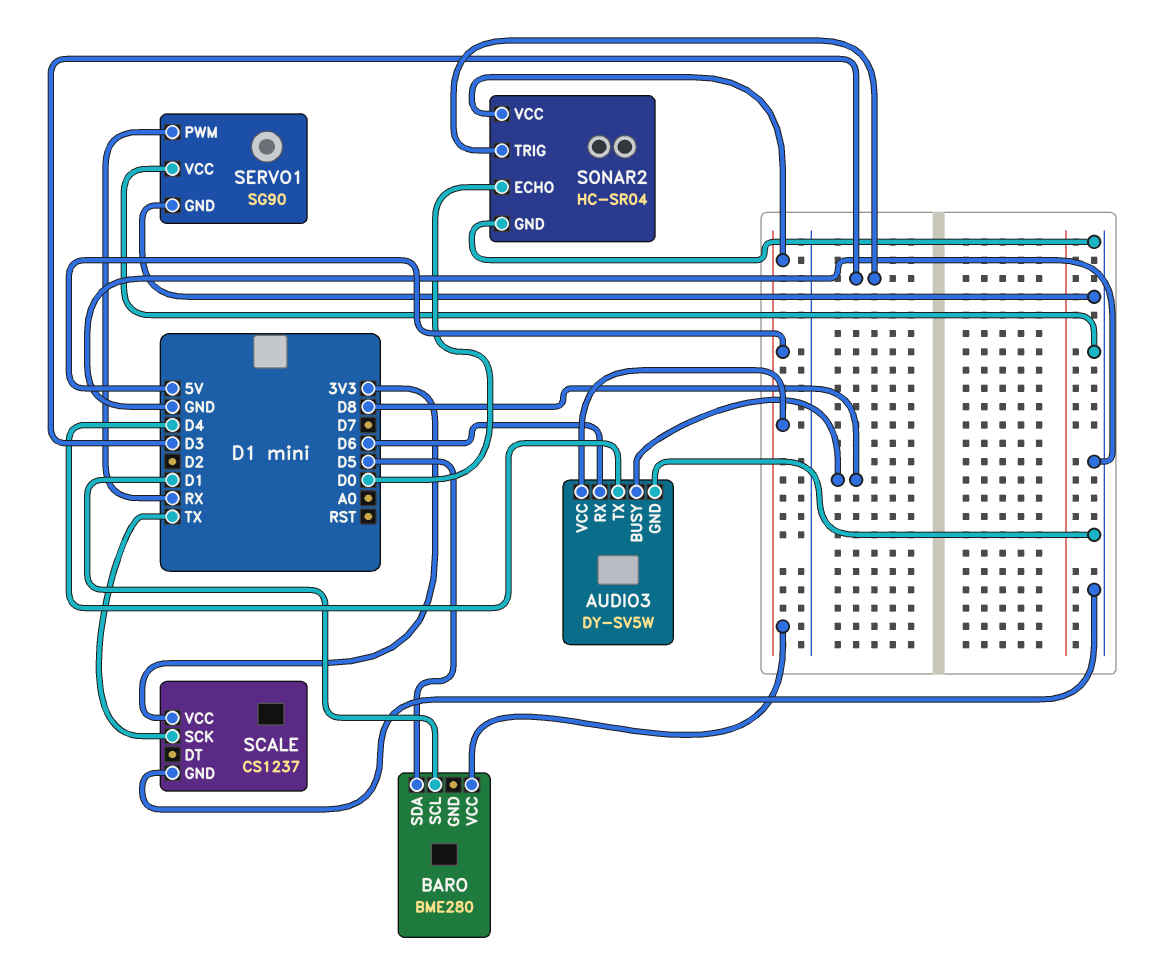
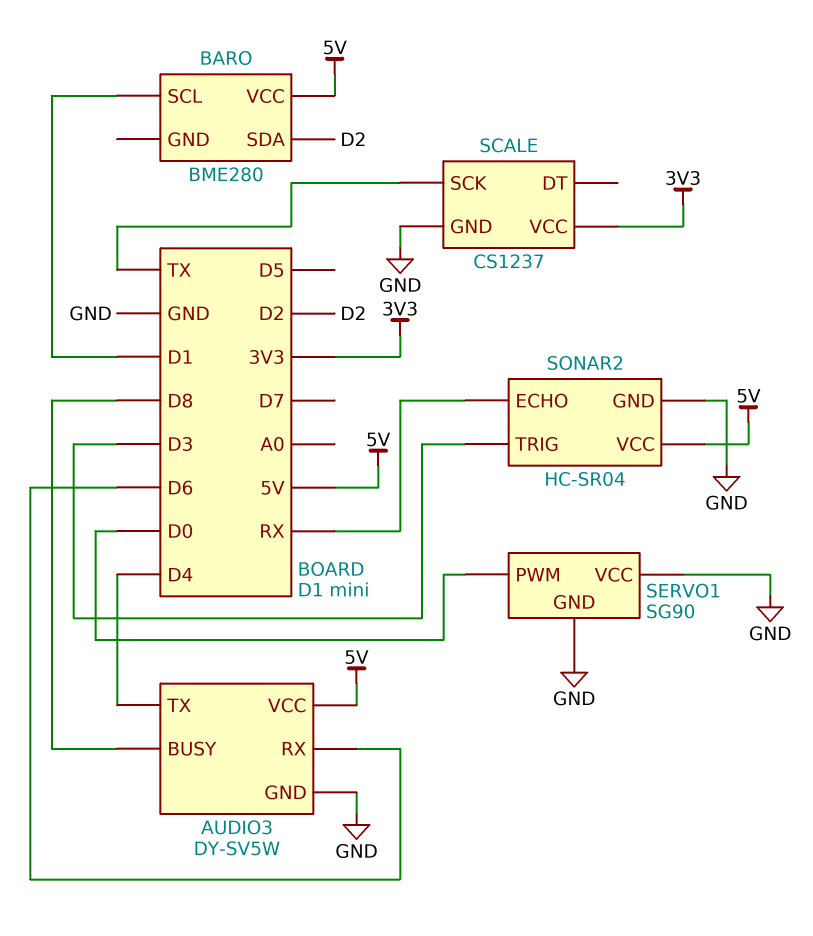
BARO pin SDA: D5 -> D2
SERVO1 pin PWM: RX -> D0
SONAR2 pin ECHO: D0 -> RX

